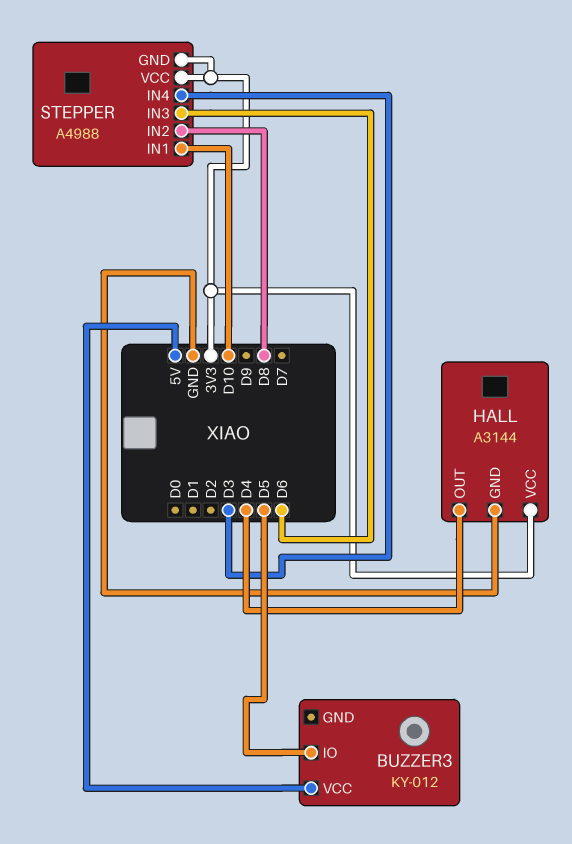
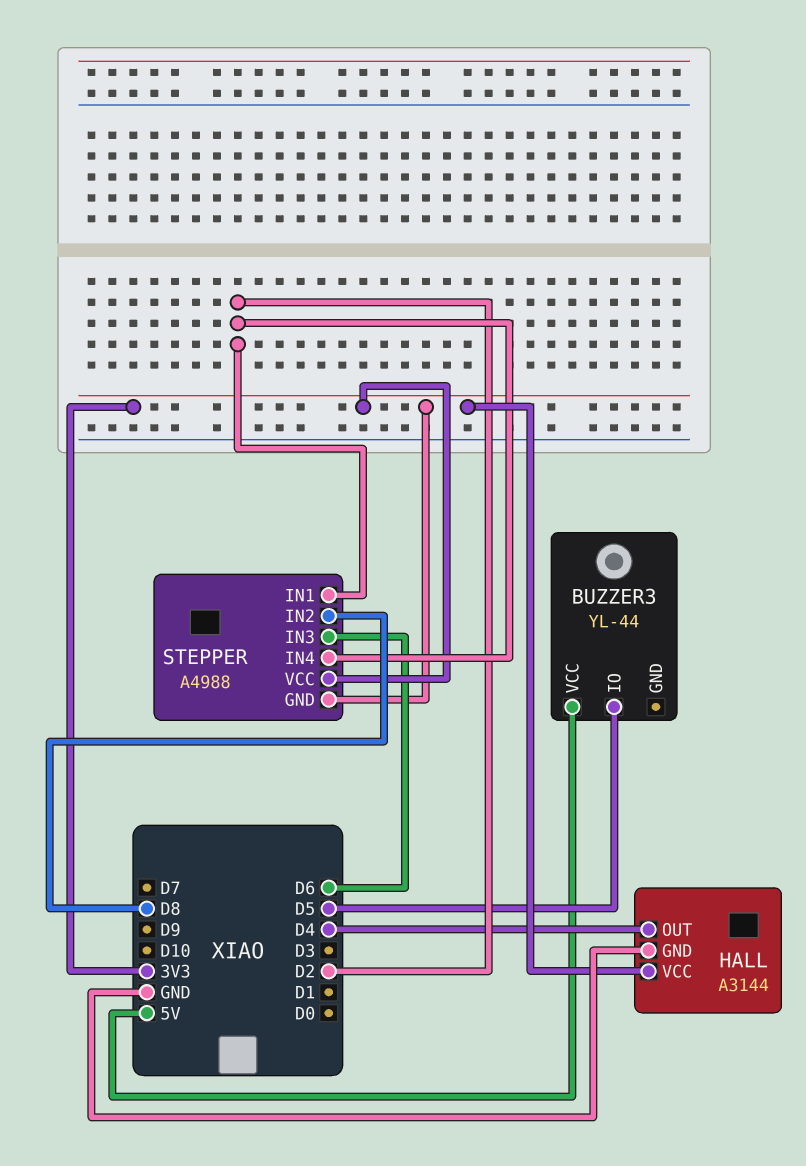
BUZZER3: KY-012 -> YL-44
STEPPER pin IN1: D10 -> D2
STEPPER pin IN4: D3 -> D2

